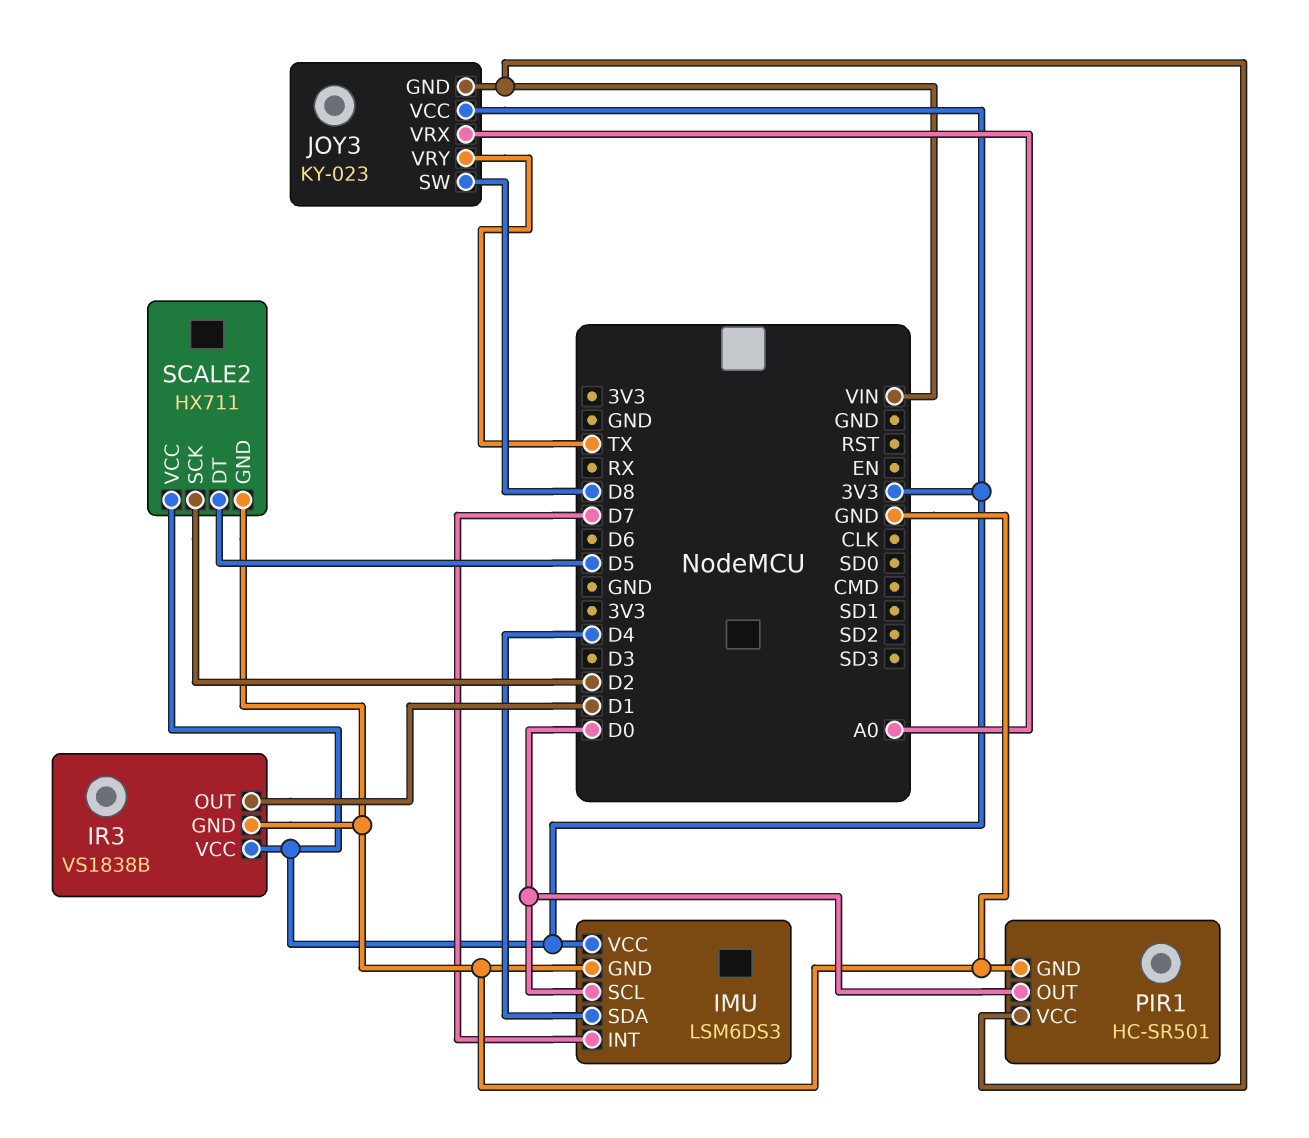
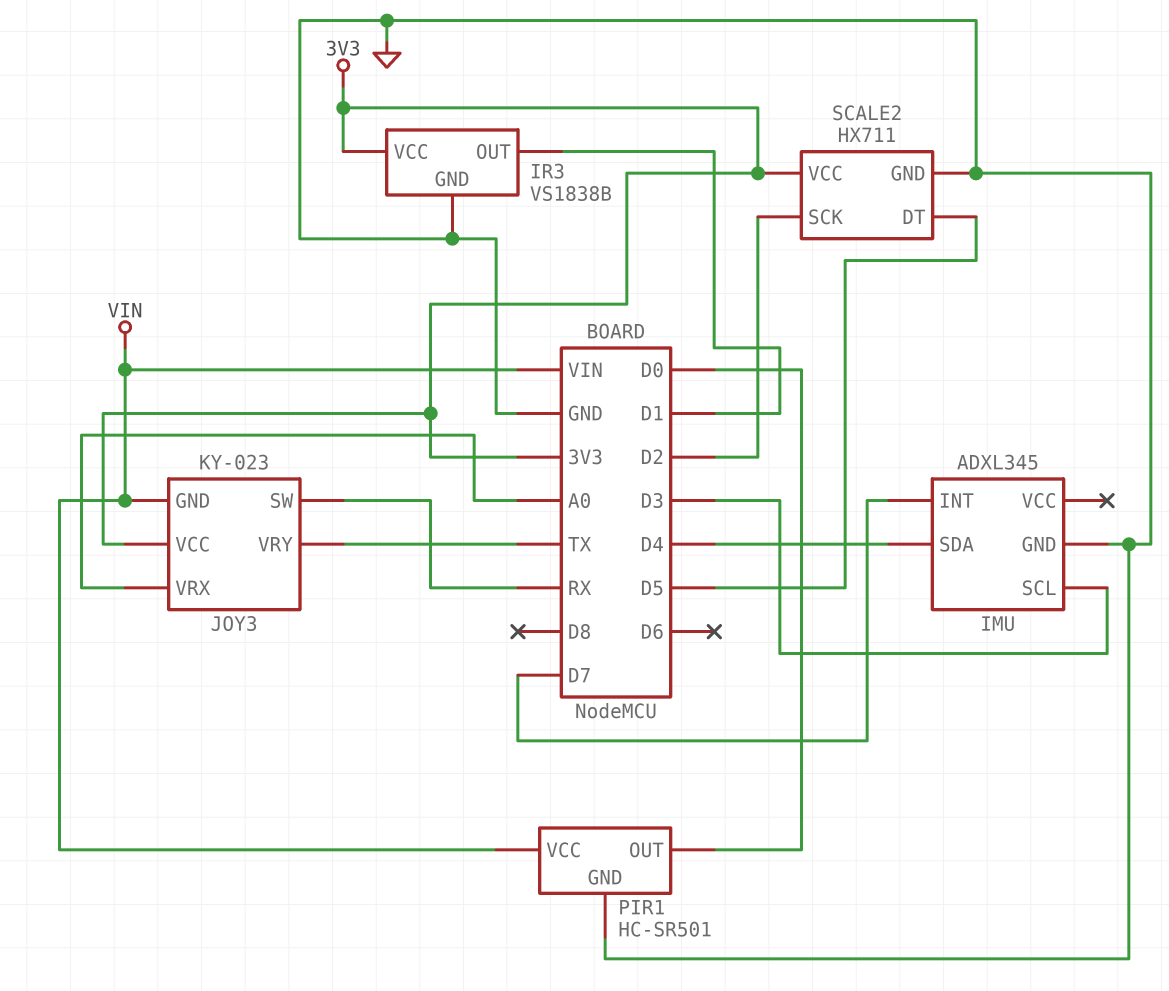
IMU: LSM6DS3 -> ADXL345
IMU pin SCL: D0 -> D3
IMU pin VCC: 3V3 -> none
JOY3 pin SW: D8 -> RX

